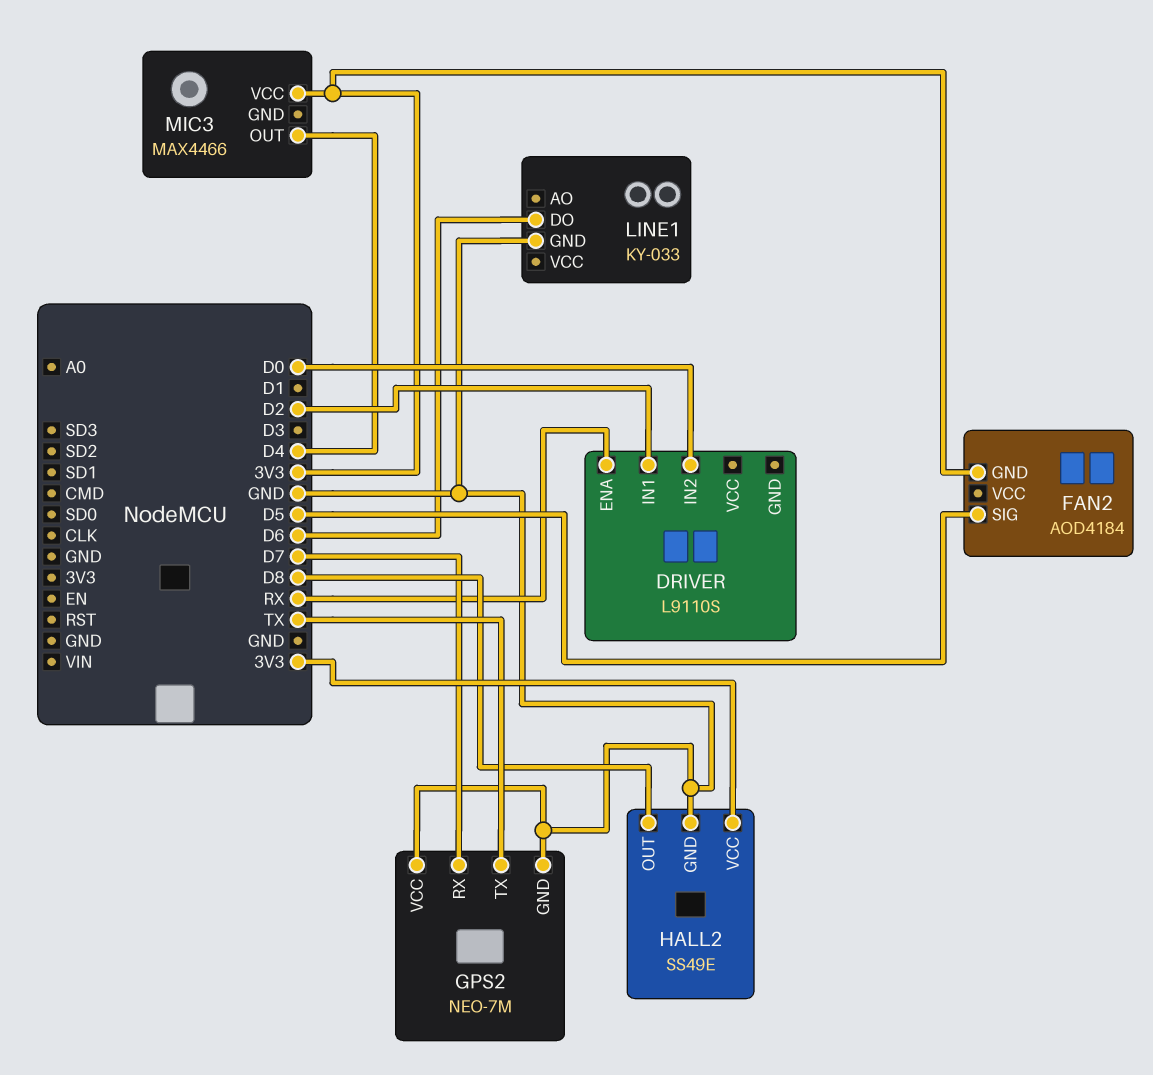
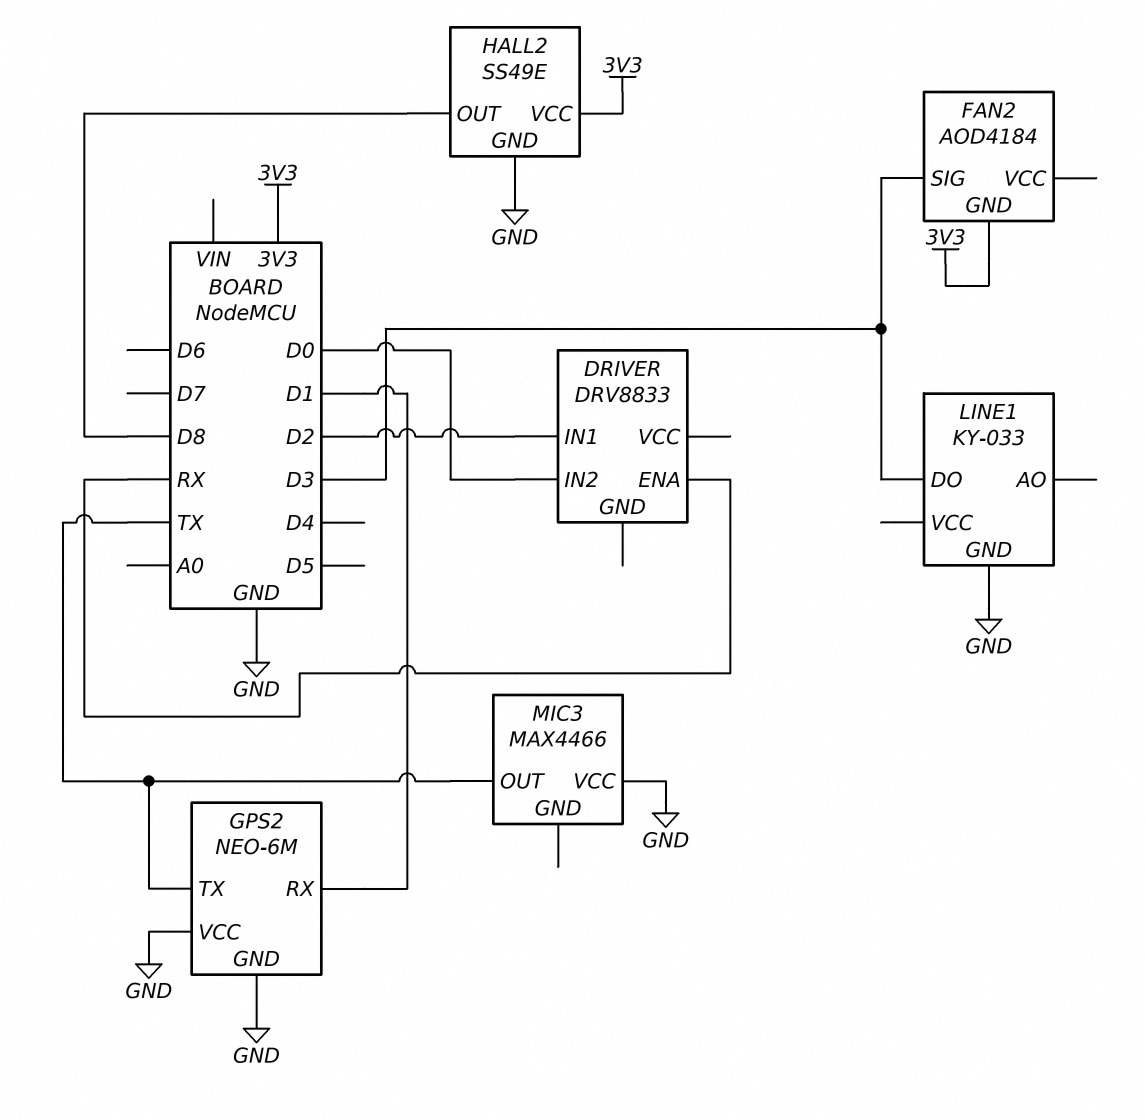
DRIVER: L9110S -> DRV8833
FAN2 pin SIG: D5 -> D3
GPS2: NEO-7M -> NEO-6M
GPS2 pin RX: D7 -> D1
LINE1 pin DO: D6 -> D3
MIC3 pin OUT: D4 -> TX
MIC3 pin VCC: 3V3 -> GND

